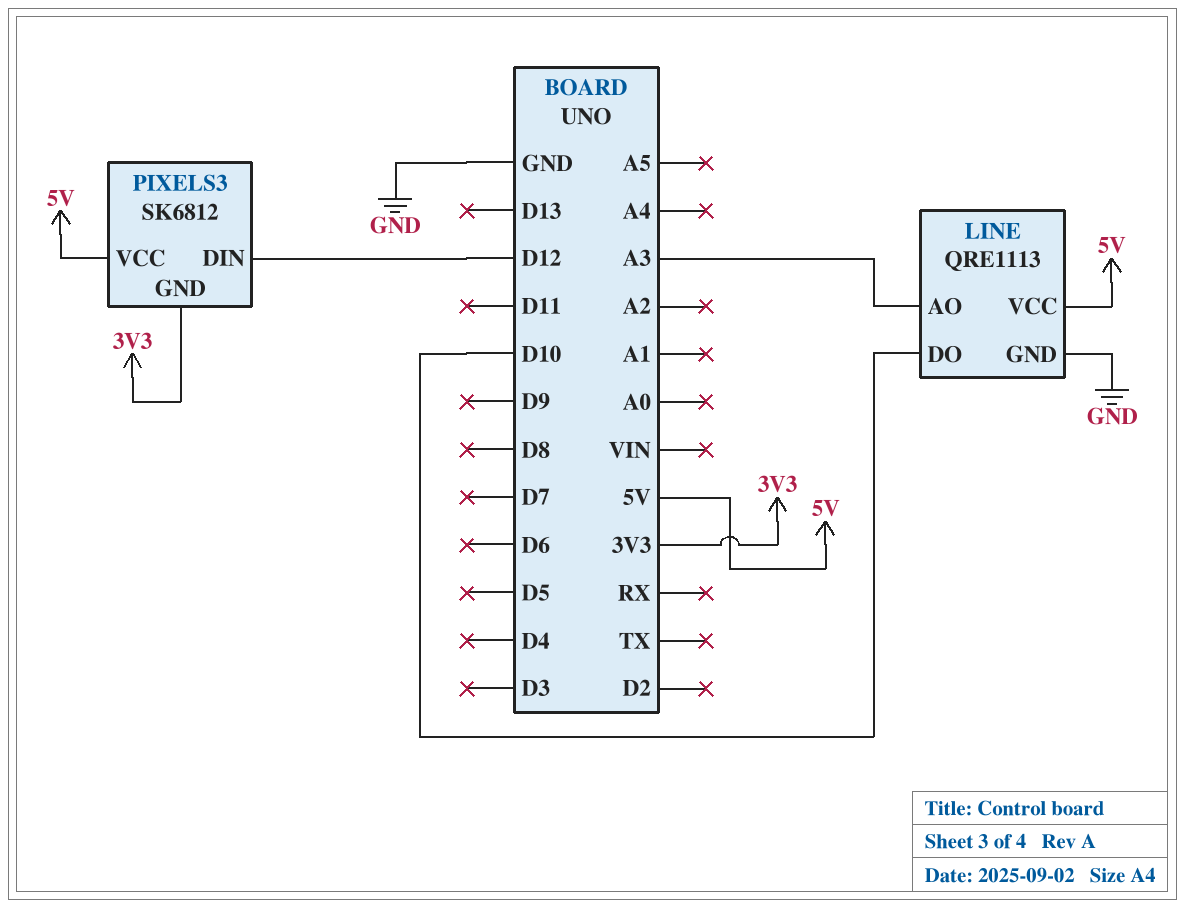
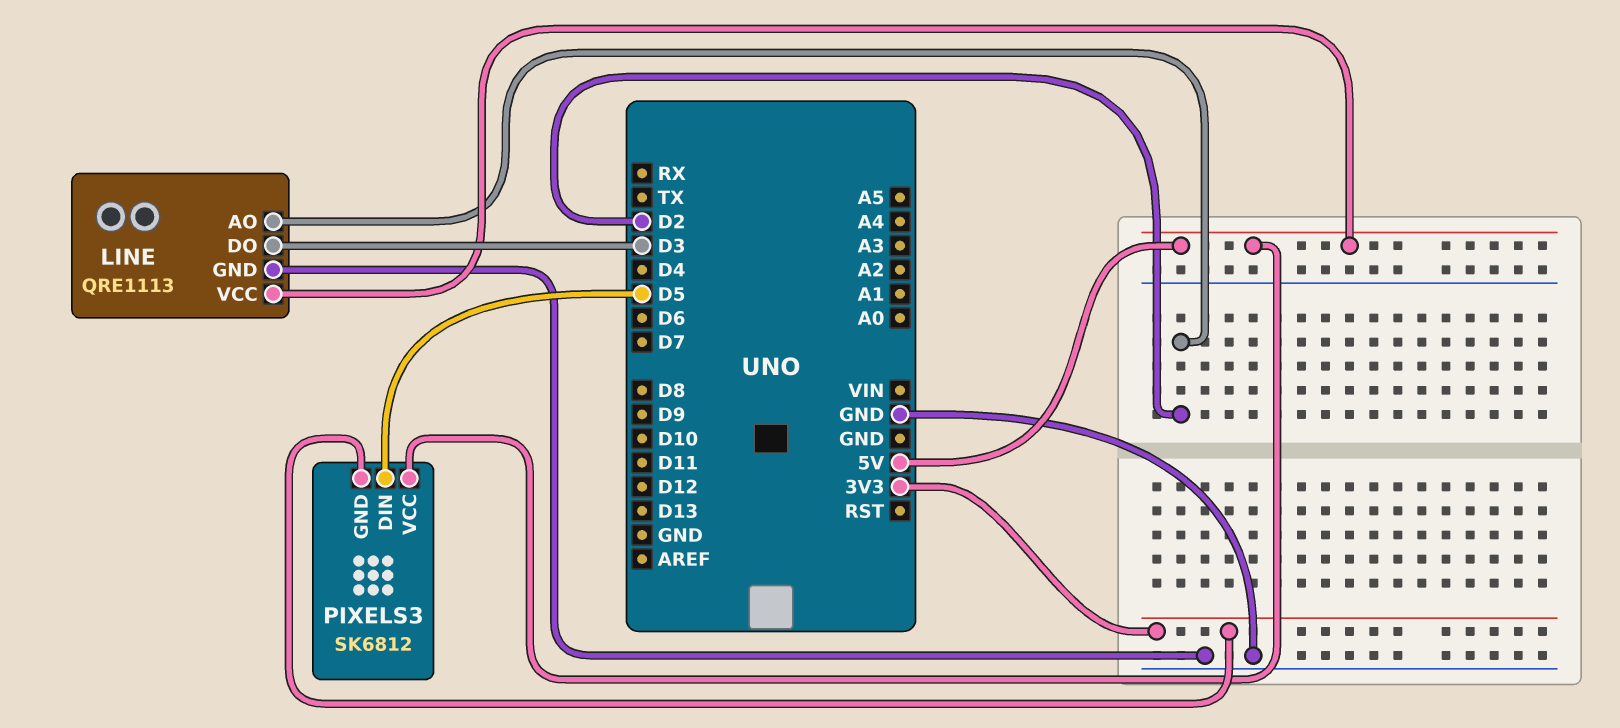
LINE pin AO: A3 -> D2
LINE pin DO: D10 -> D3
PIXELS3 pin DIN: D12 -> D5

